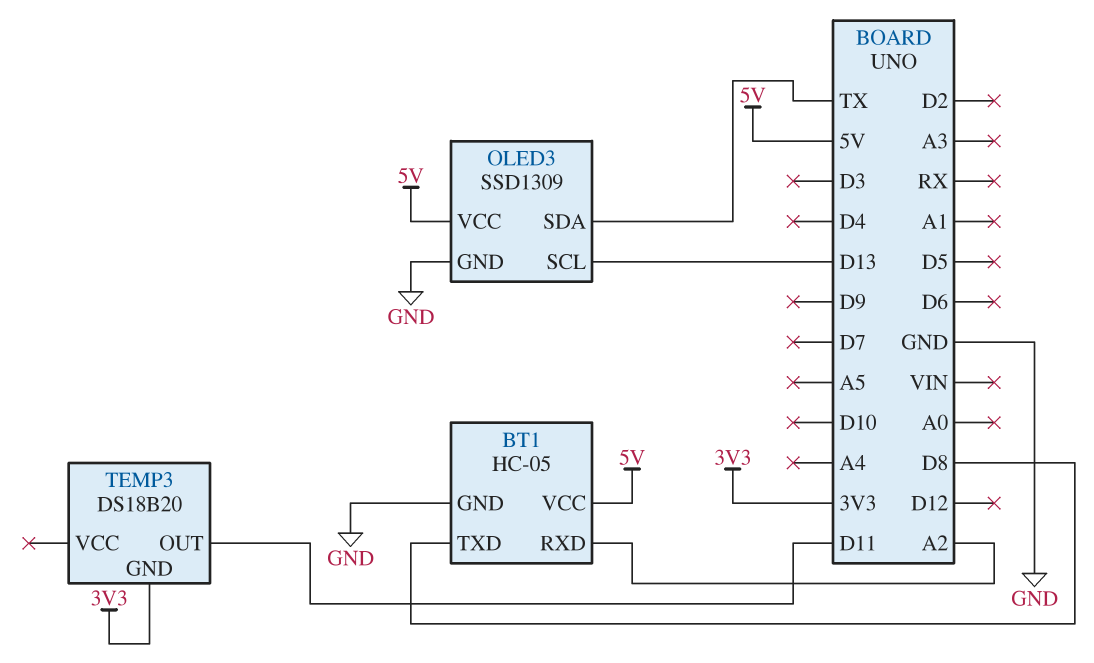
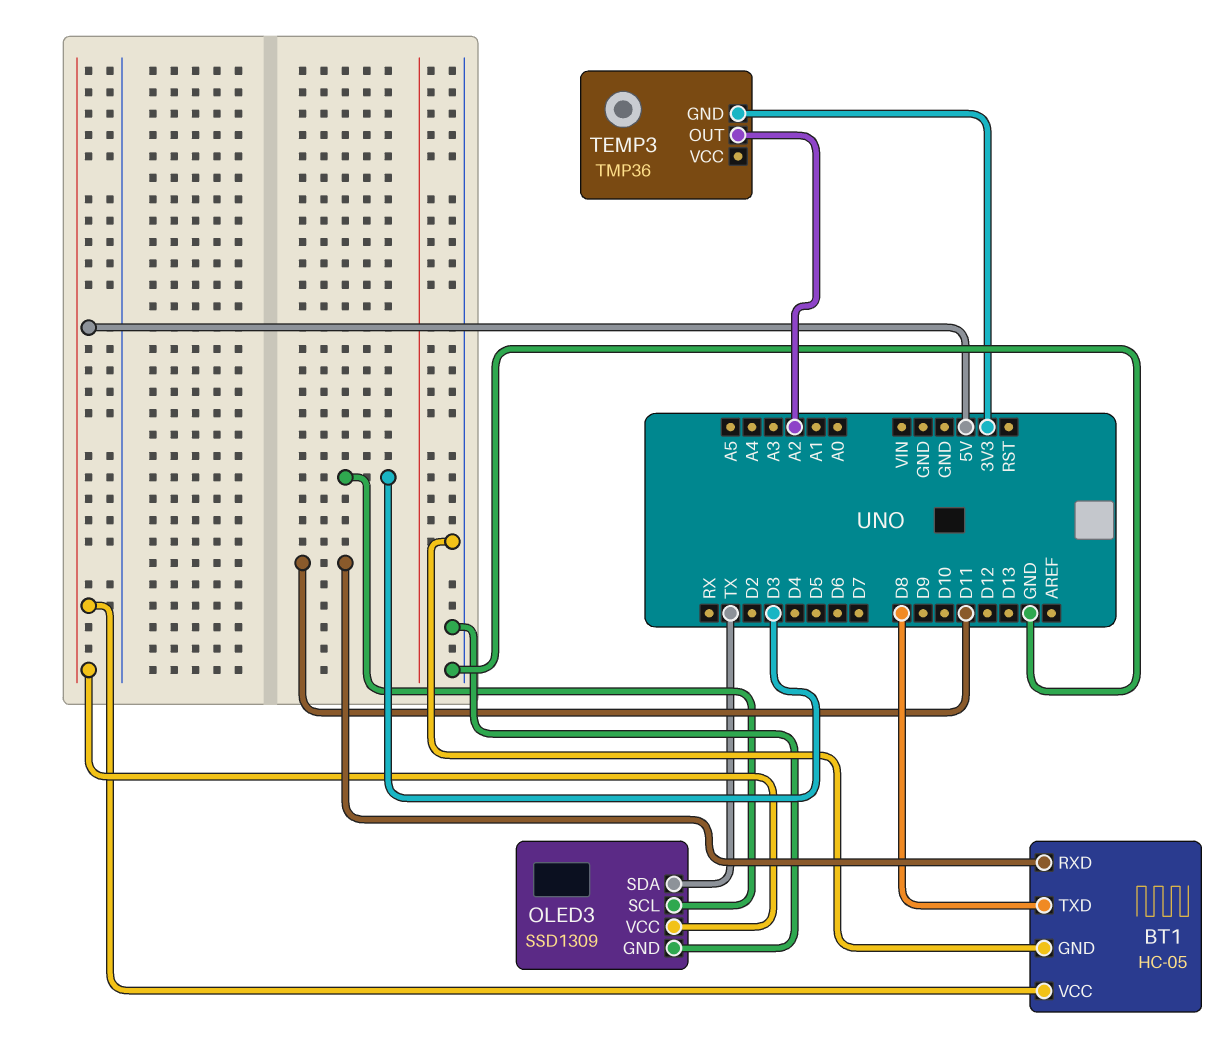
BT1 pin RXD: A2 -> D11
OLED3 pin SCL: D13 -> D3
TEMP3: DS18B20 -> TMP36
TEMP3 pin OUT: D11 -> A2

